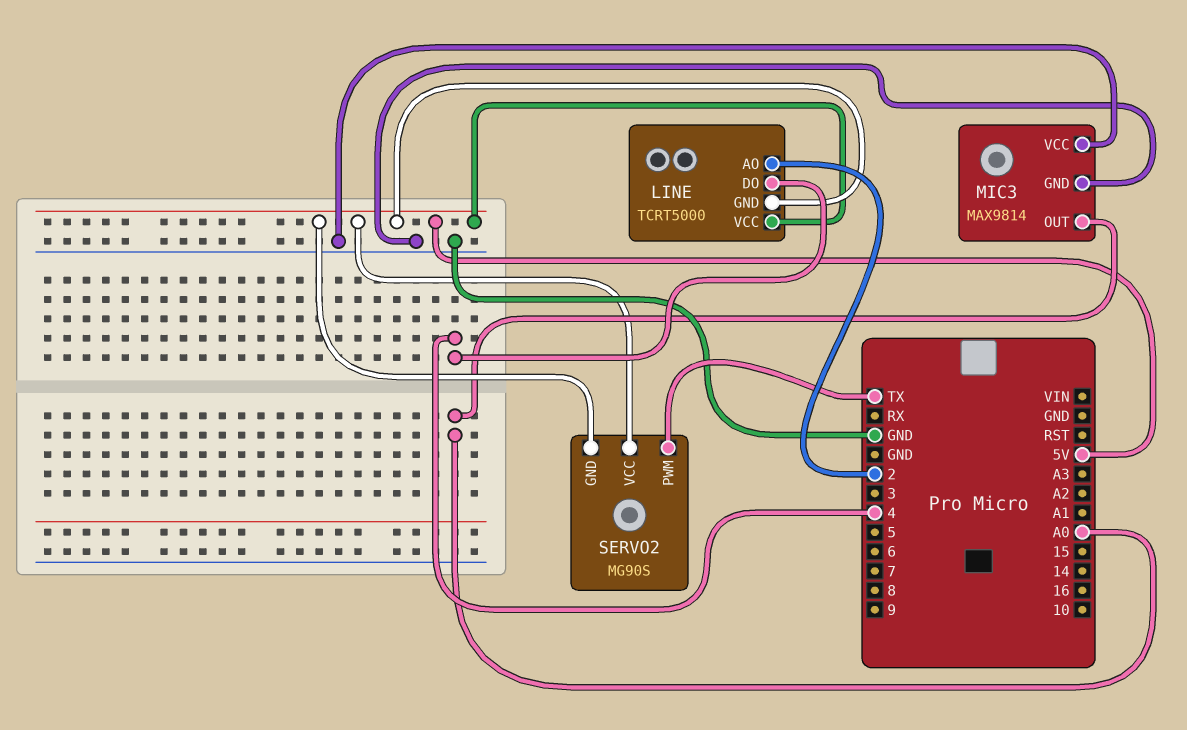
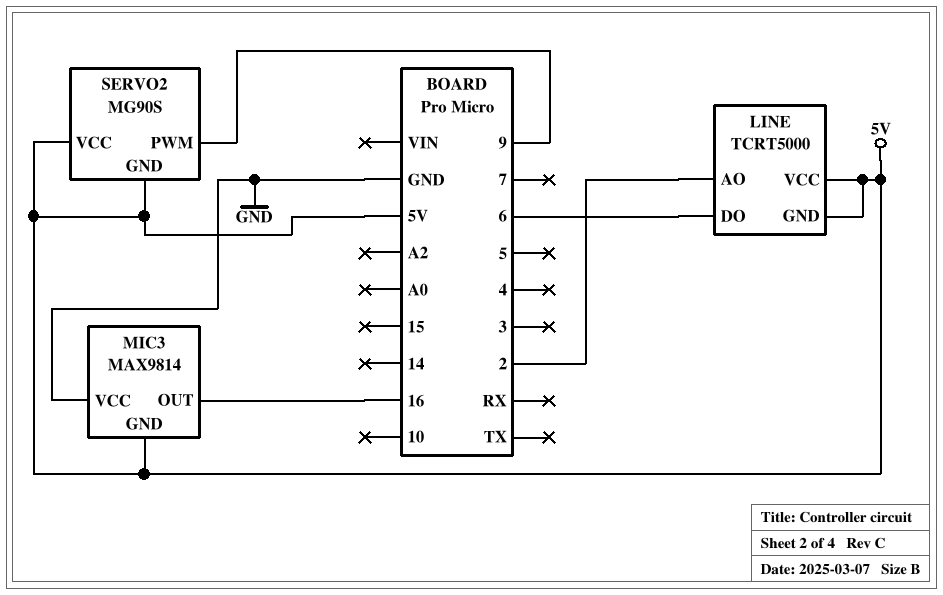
LINE pin DO: 4 -> 6
MIC3 pin GND: GND -> 5V
MIC3 pin OUT: A0 -> 16
SERVO2 pin PWM: TX -> 9

